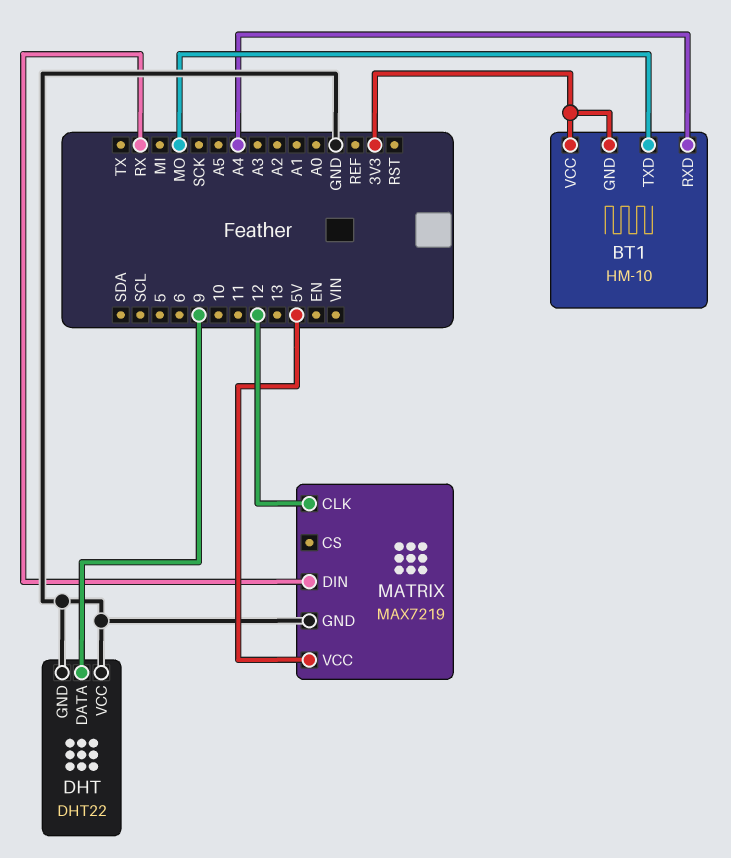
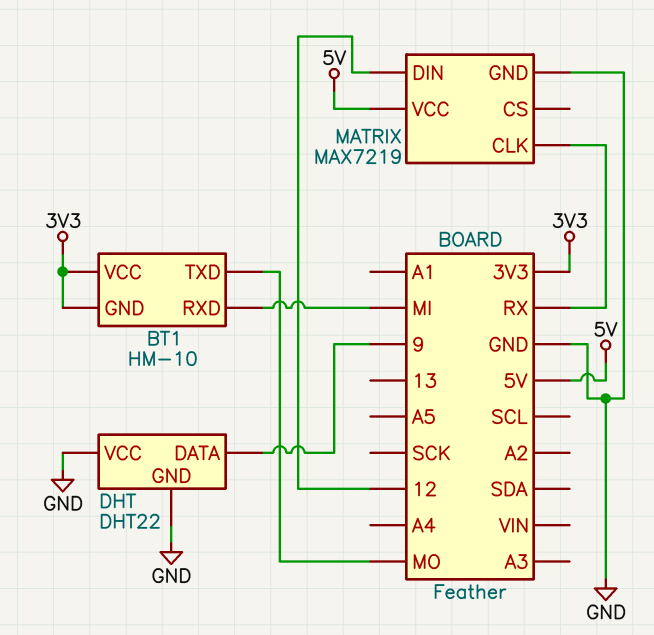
BT1 pin RXD: A4 -> MI
MATRIX pin CLK: 12 -> RX
MATRIX pin DIN: RX -> 12

